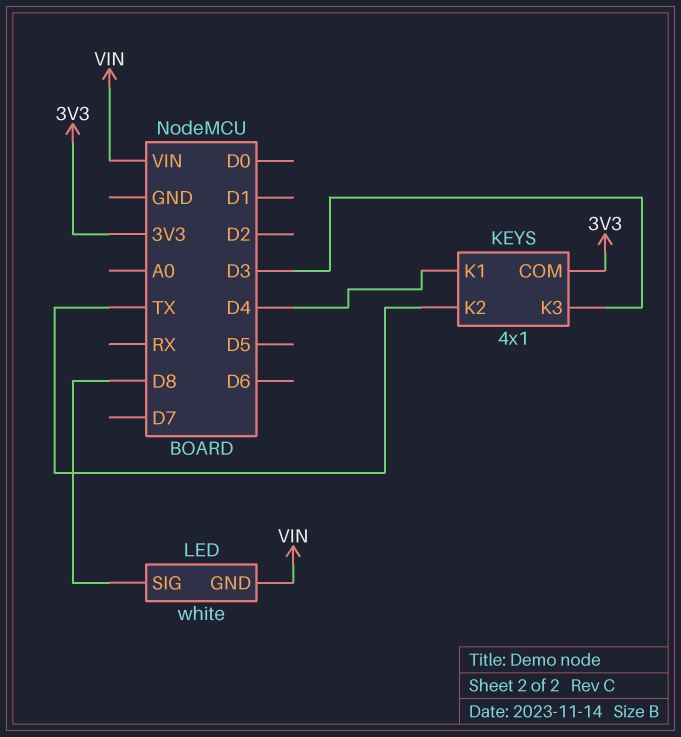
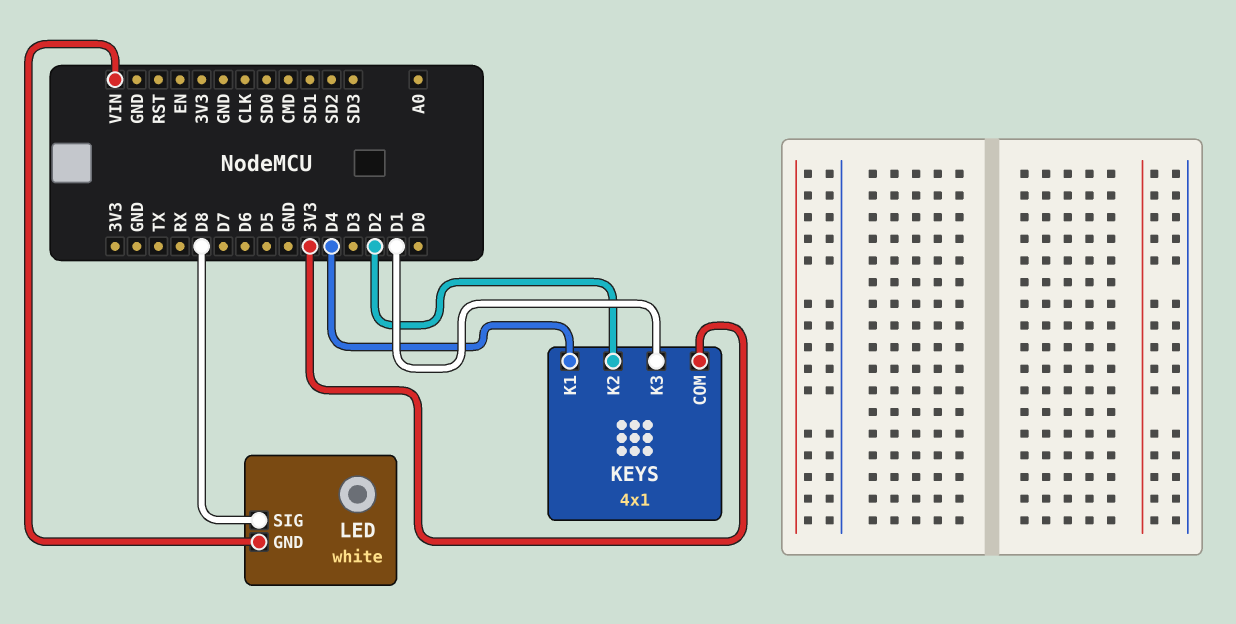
KEYS pin K2: TX -> D2
KEYS pin K3: D3 -> D1

